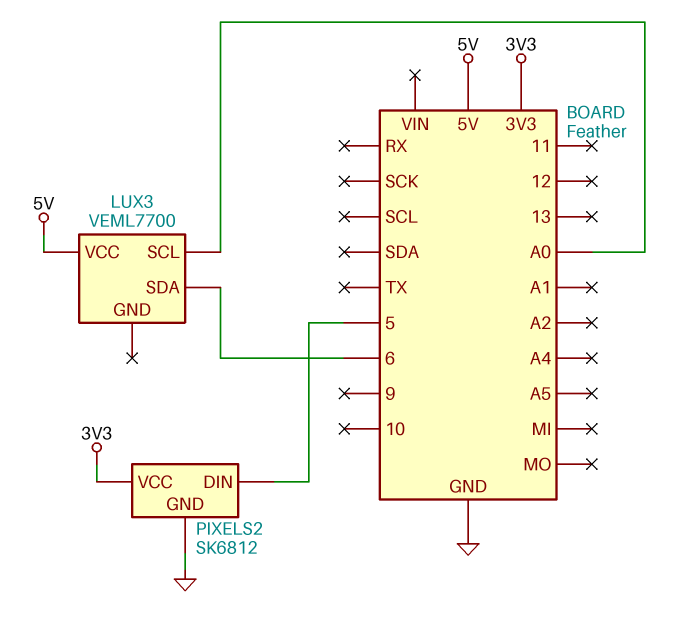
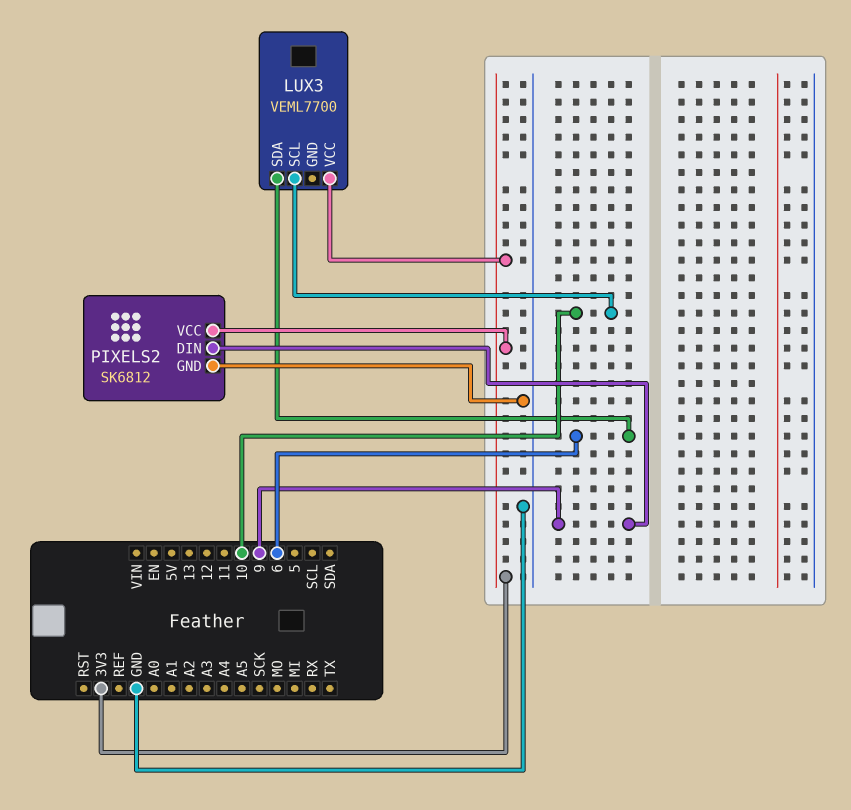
LUX3 pin SCL: A0 -> 10
LUX3 pin VCC: 5V -> 3V3
PIXELS2 pin DIN: 5 -> 9

